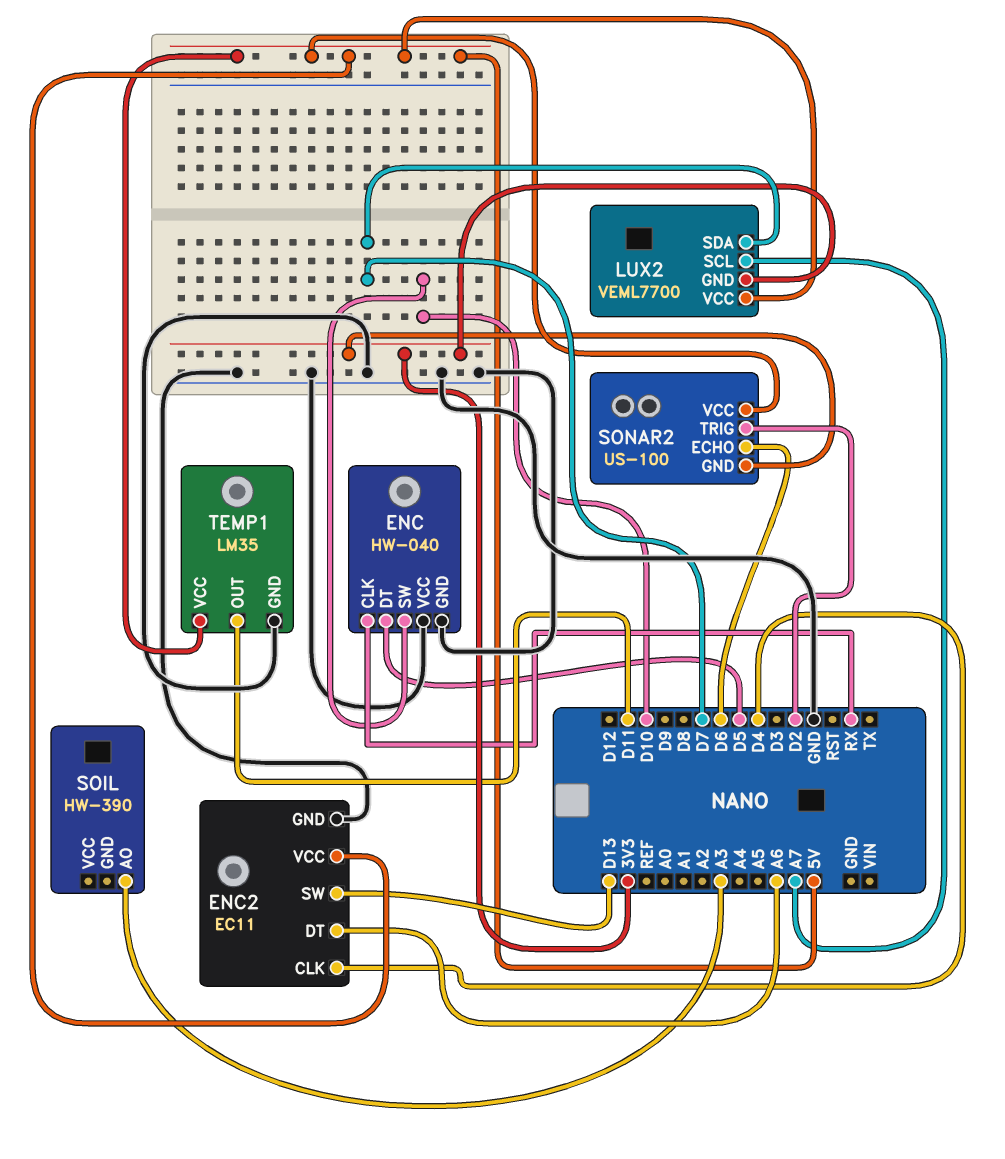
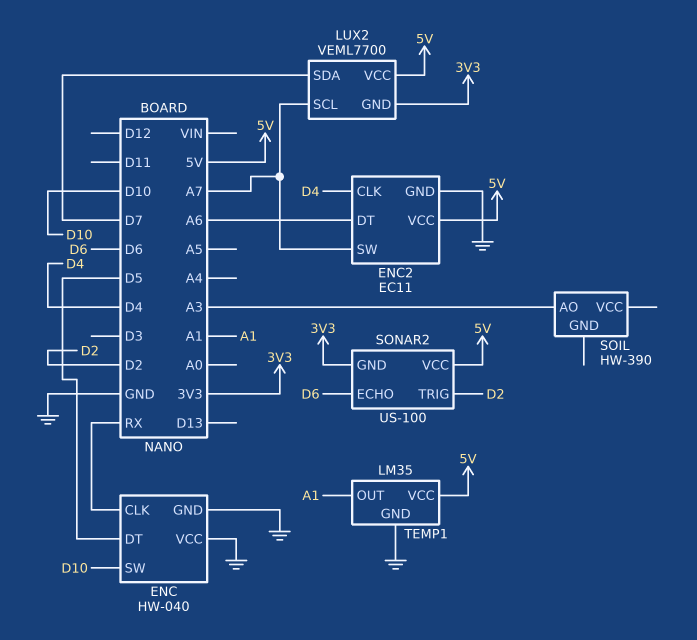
ENC2 pin SW: D13 -> A7
TEMP1 pin OUT: D11 -> A1

